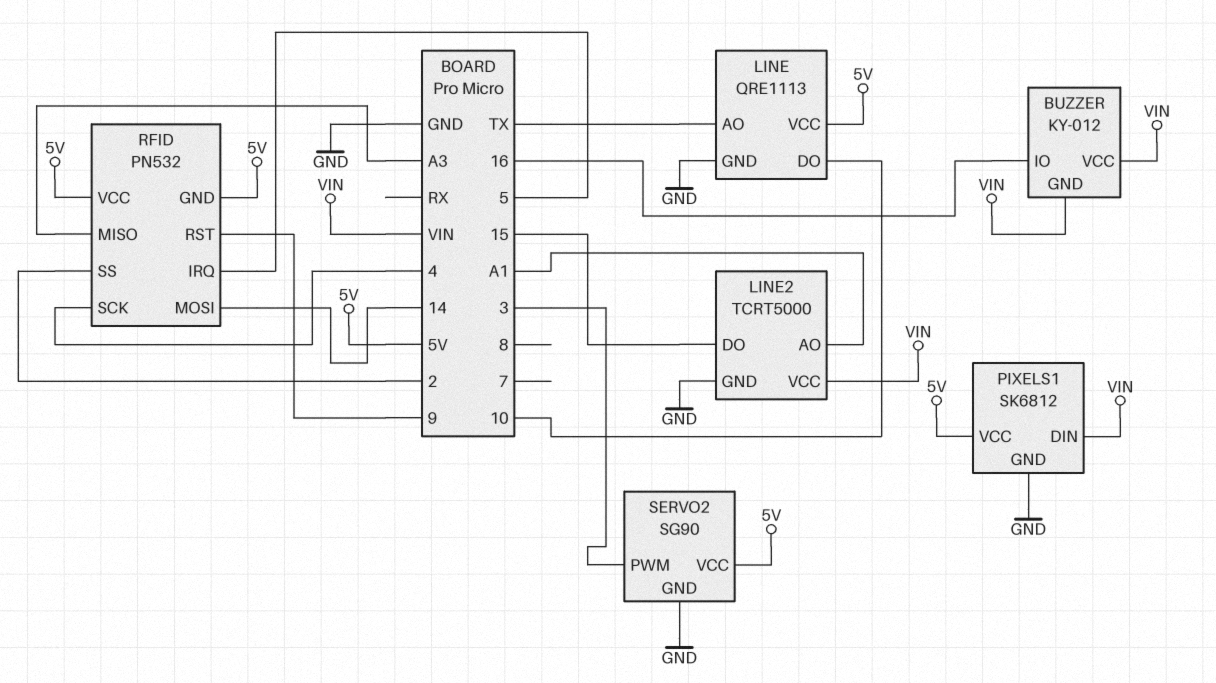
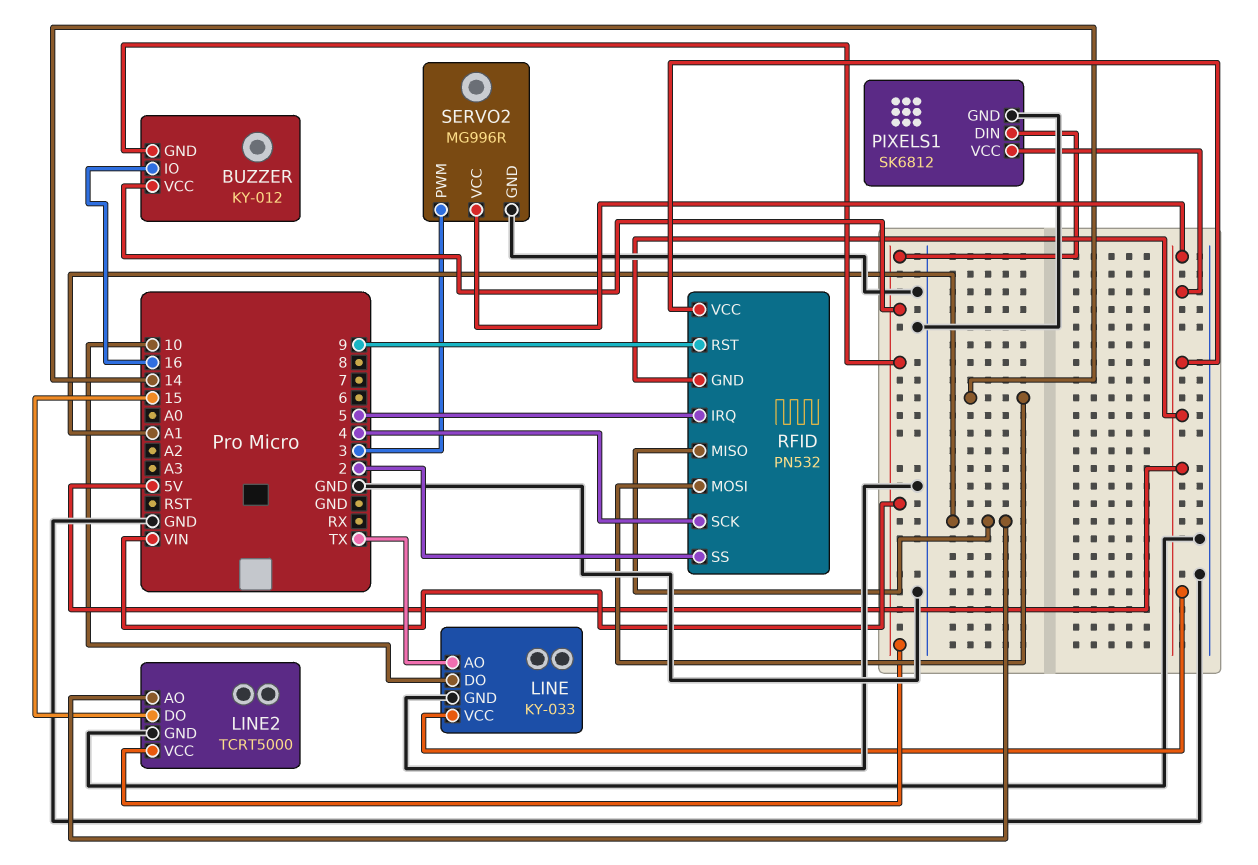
LINE: QRE1113 -> KY-033
RFID pin MISO: A3 -> A1
SERVO2: SG90 -> MG996R

